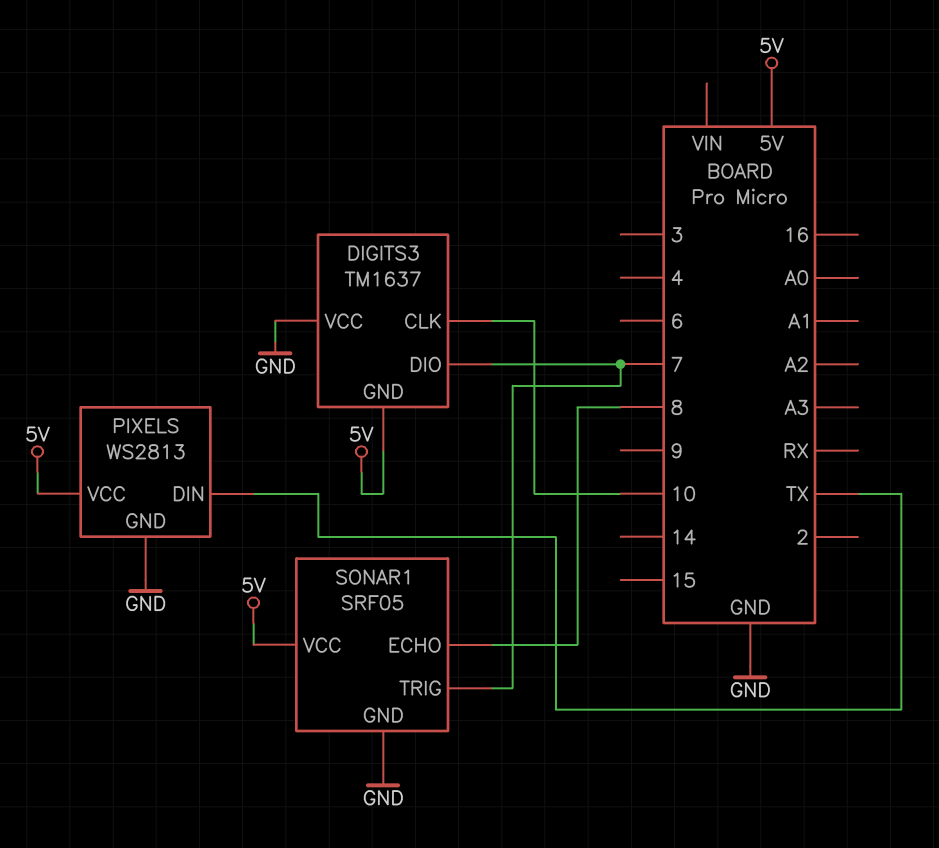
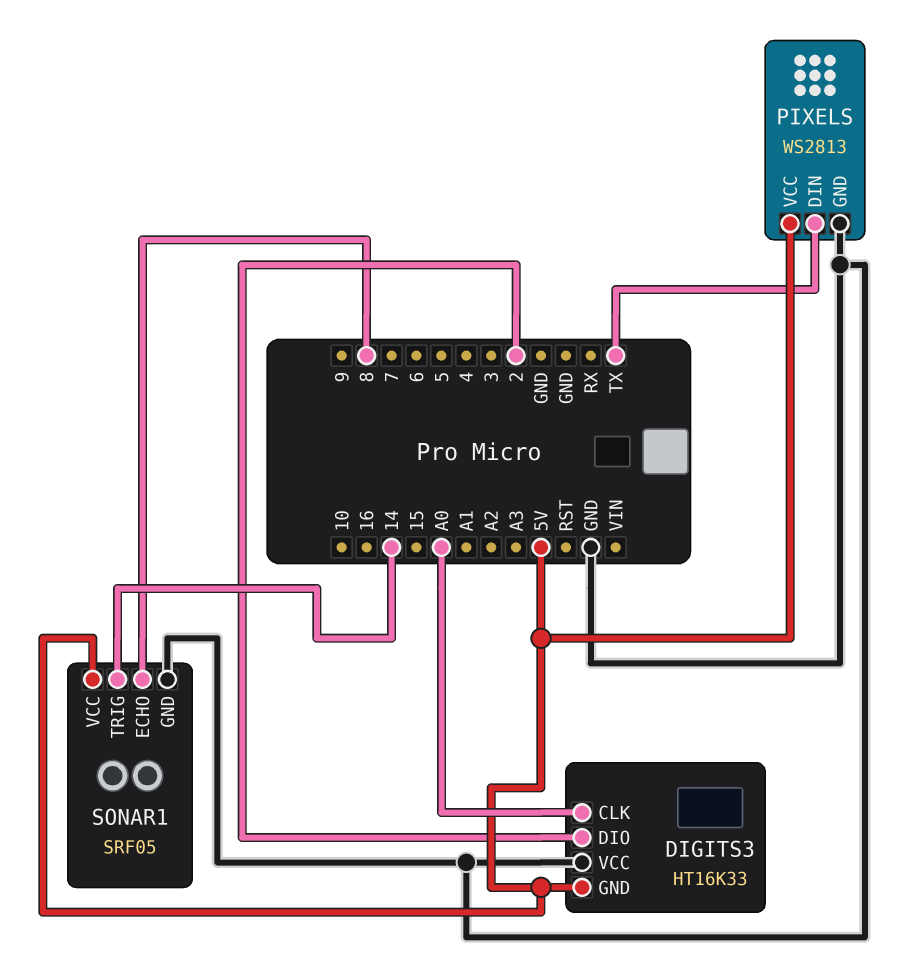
DIGITS3: TM1637 -> HT16K33
DIGITS3 pin CLK: 10 -> A0
DIGITS3 pin DIO: 7 -> 2
SONAR1 pin TRIG: 7 -> 14

